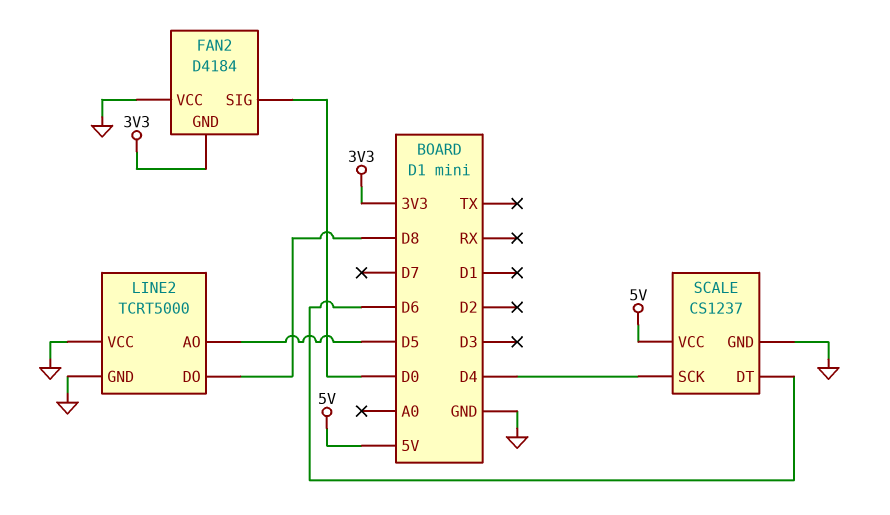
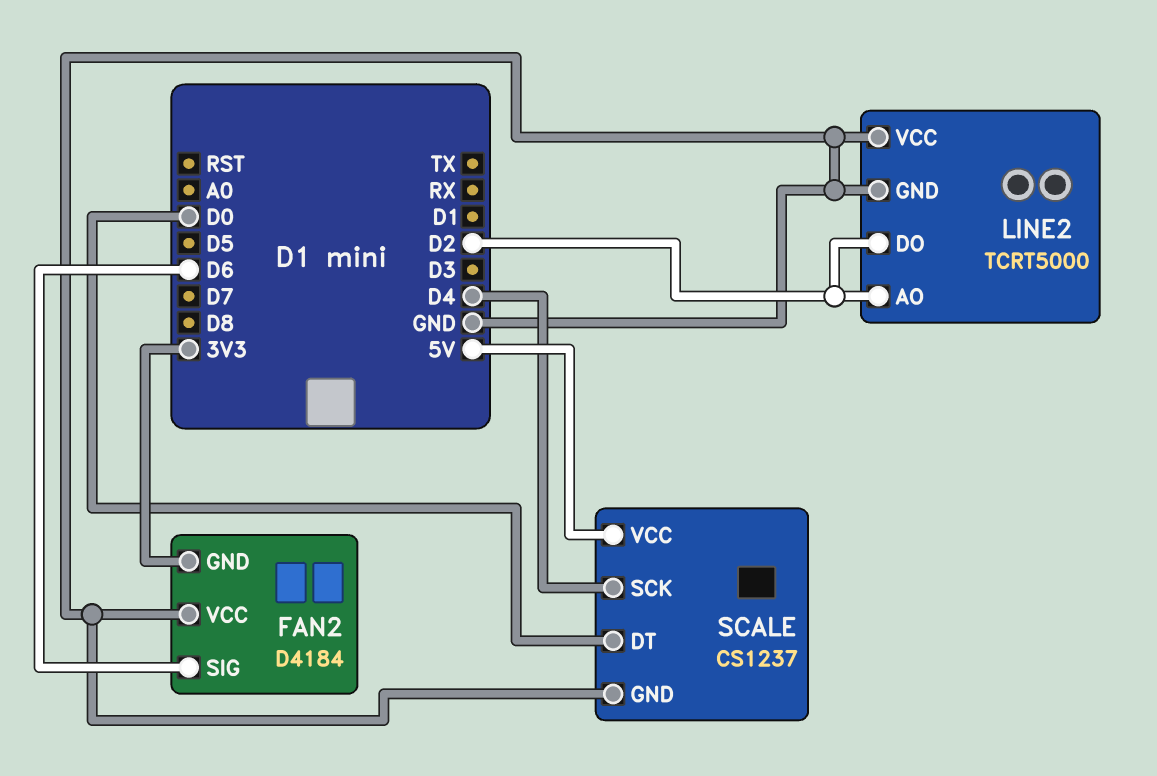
FAN2 pin SIG: D0 -> D6
LINE2 pin AO: D5 -> D2
LINE2 pin DO: D8 -> D2
SCALE pin DT: D6 -> D0

